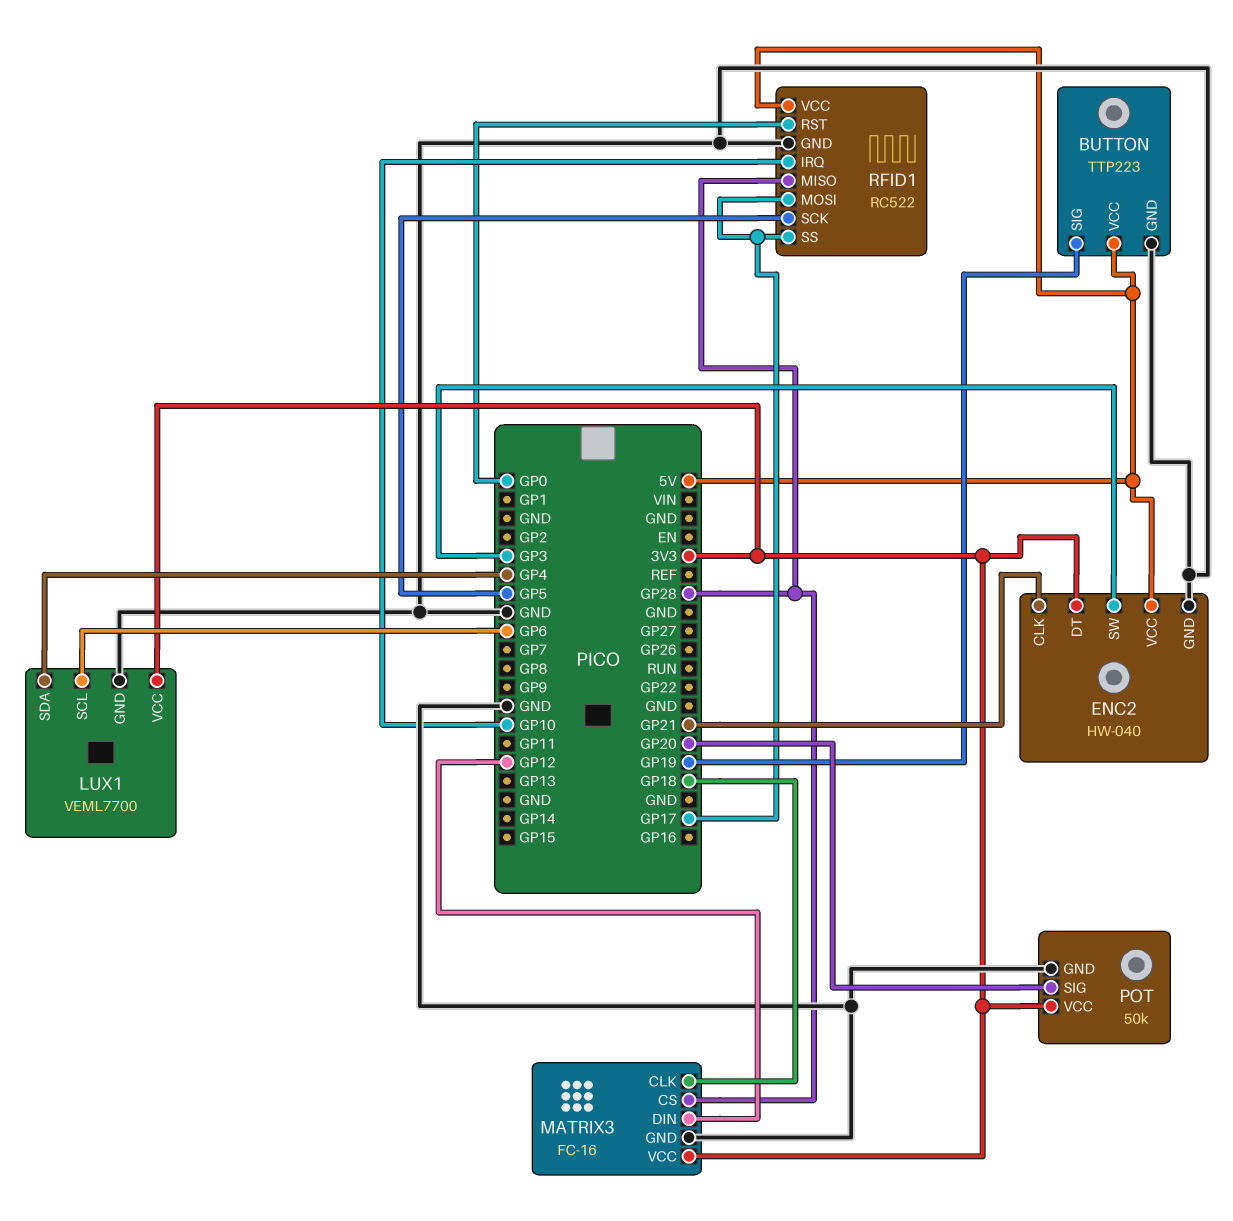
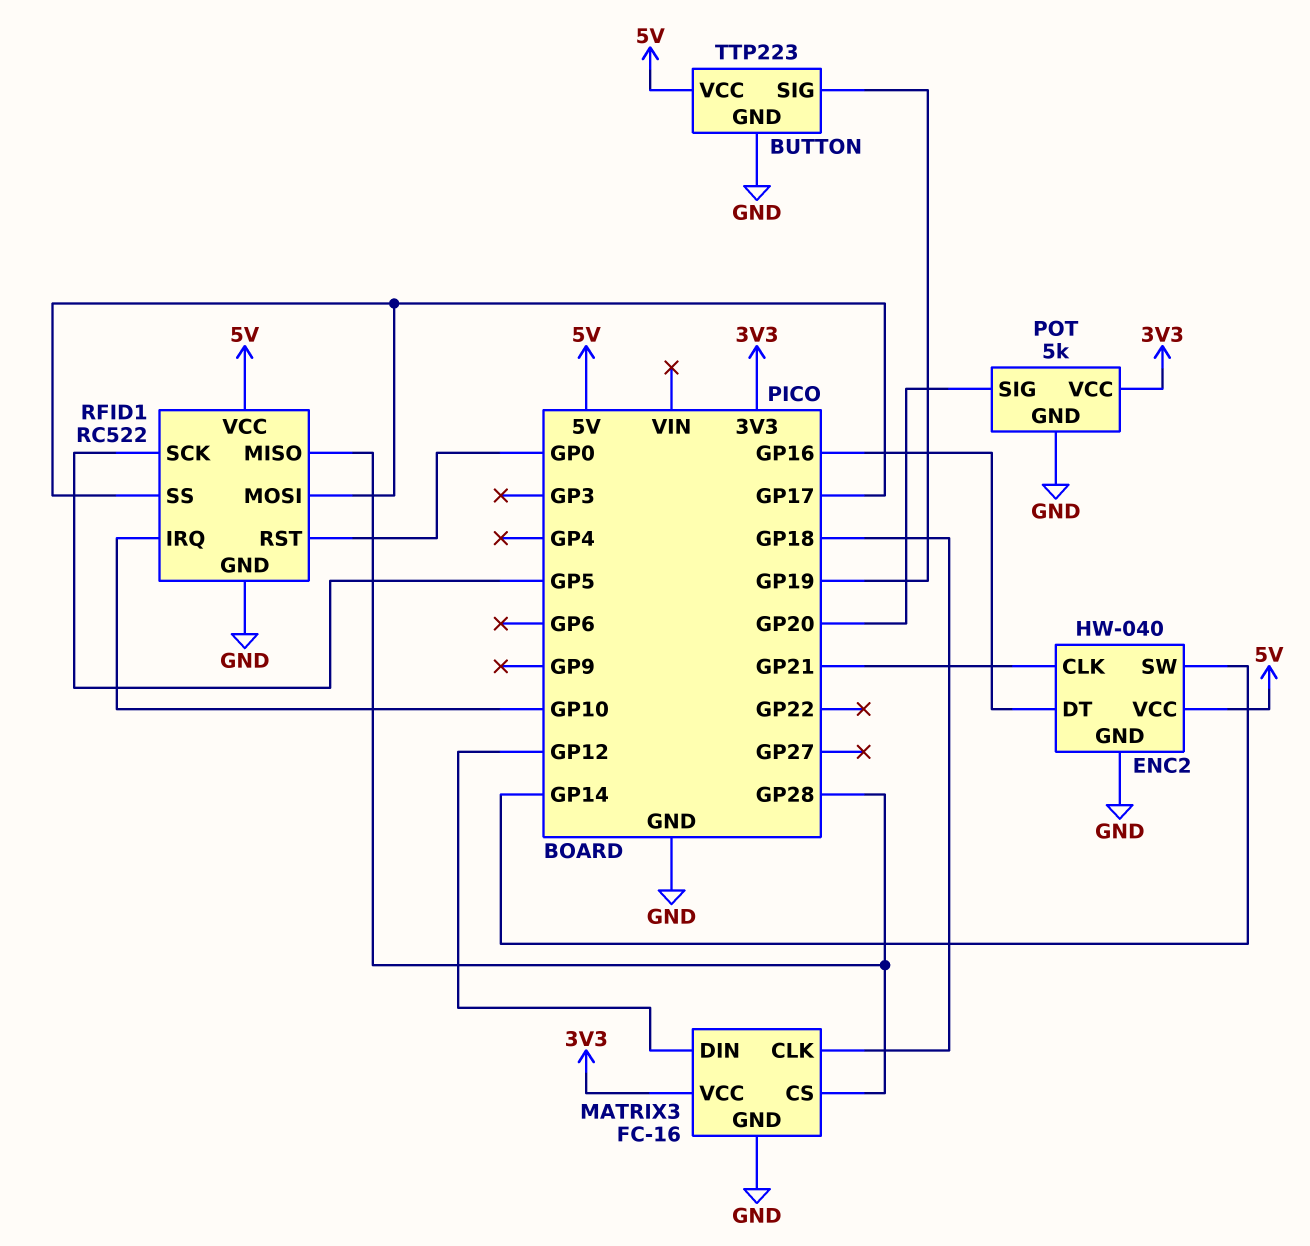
ENC2 pin DT: 3V3 -> GP16
ENC2 pin SW: GP3 -> GP14
LUX1: VEML7700 -> none
LUX1 pin GND: GND -> none
LUX1 pin SCL: GP6 -> none
LUX1 pin SDA: GP4 -> none
LUX1 pin VCC: 3V3 -> none
POT: 50k -> 5k

